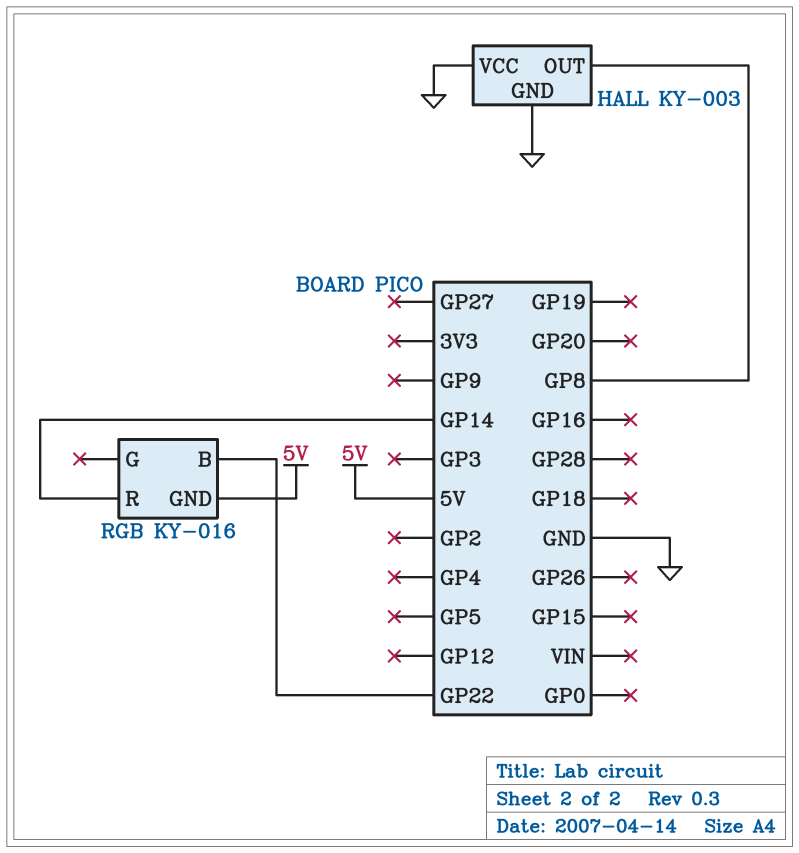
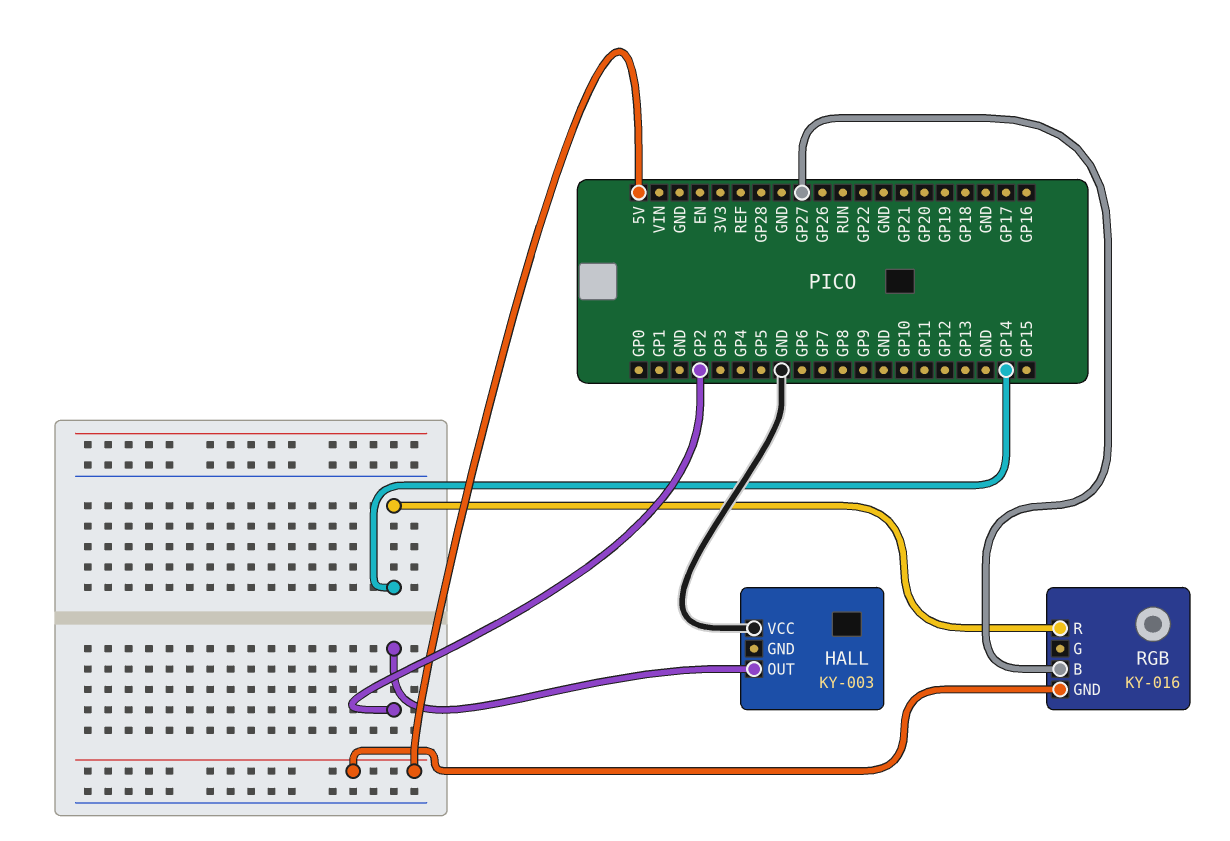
HALL pin GND: GND -> none
HALL pin OUT: GP8 -> GP2
RGB pin B: GP22 -> GP27

